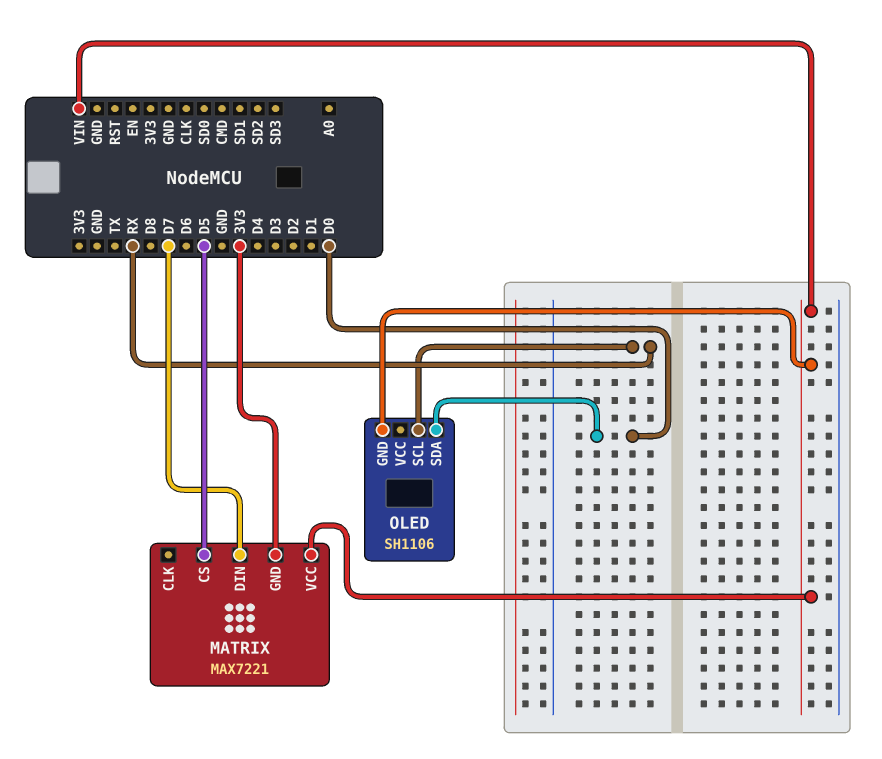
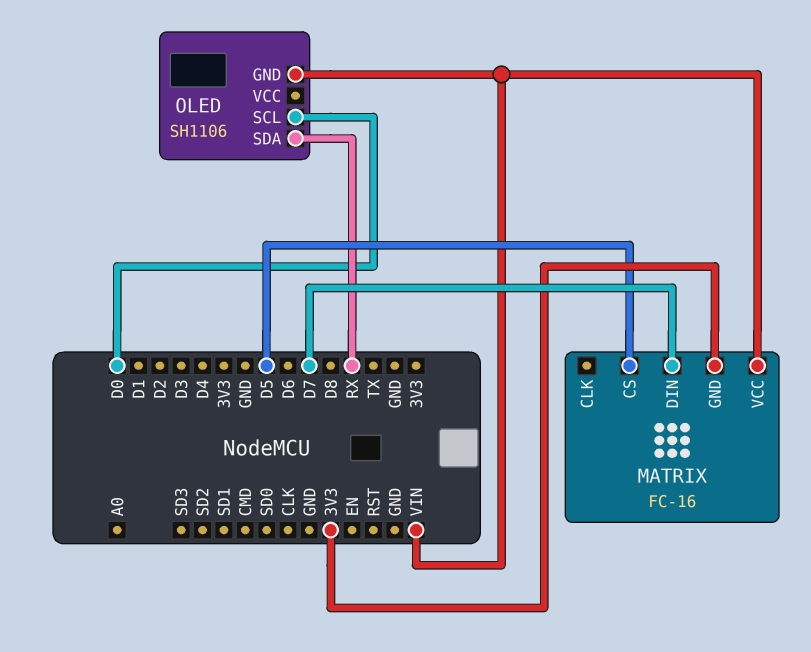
MATRIX: MAX7221 -> FC-16
OLED pin SCL: RX -> D0
OLED pin SDA: D0 -> RX

